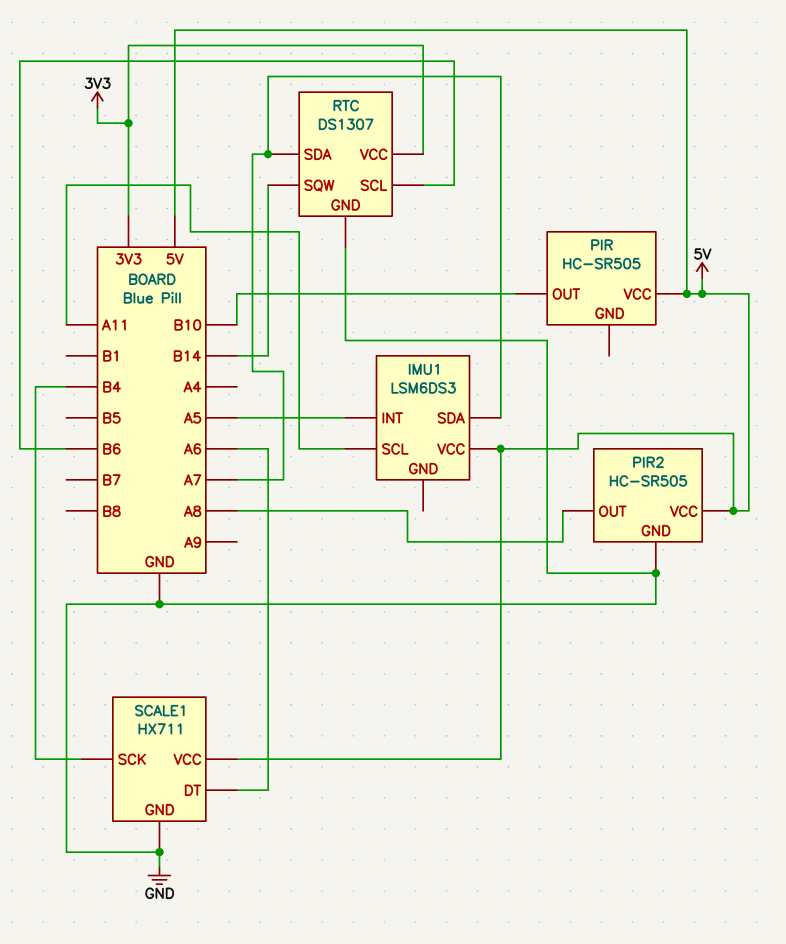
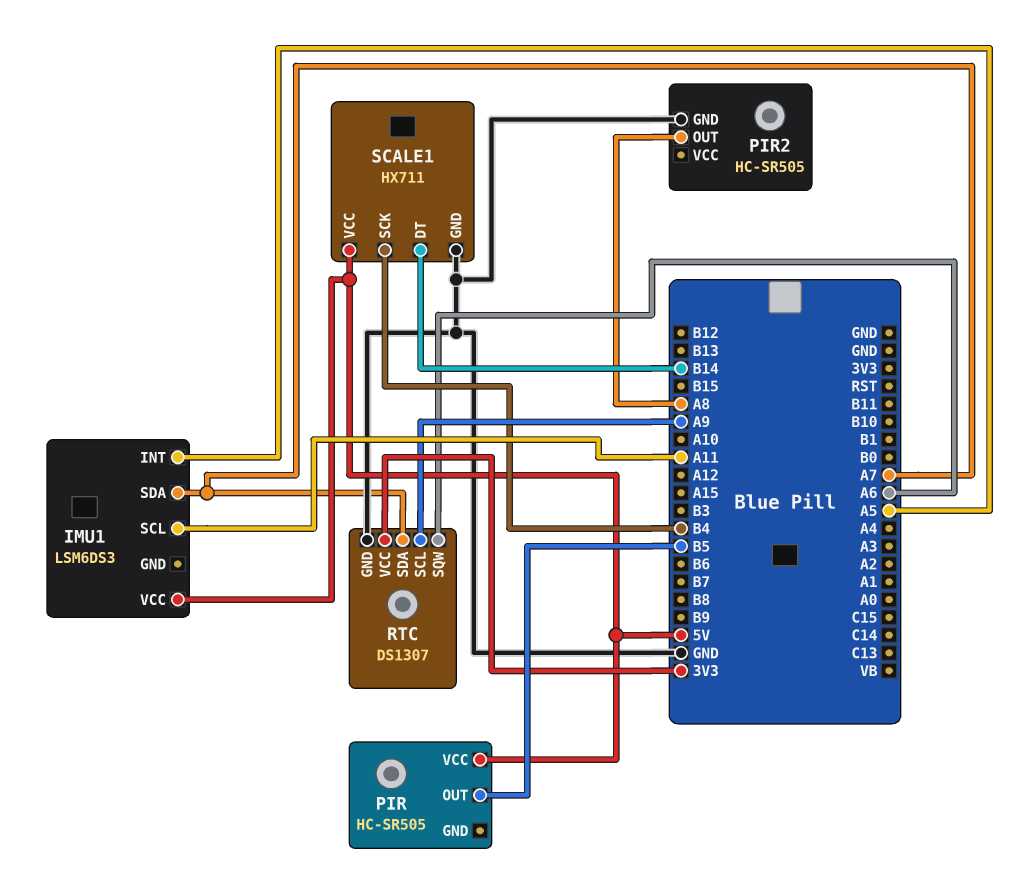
PIR pin OUT: B10 -> B5
PIR2 pin VCC: 5V -> none
RTC pin SCL: B6 -> A9
RTC pin SQW: B14 -> A6
SCALE1 pin DT: A6 -> B14

